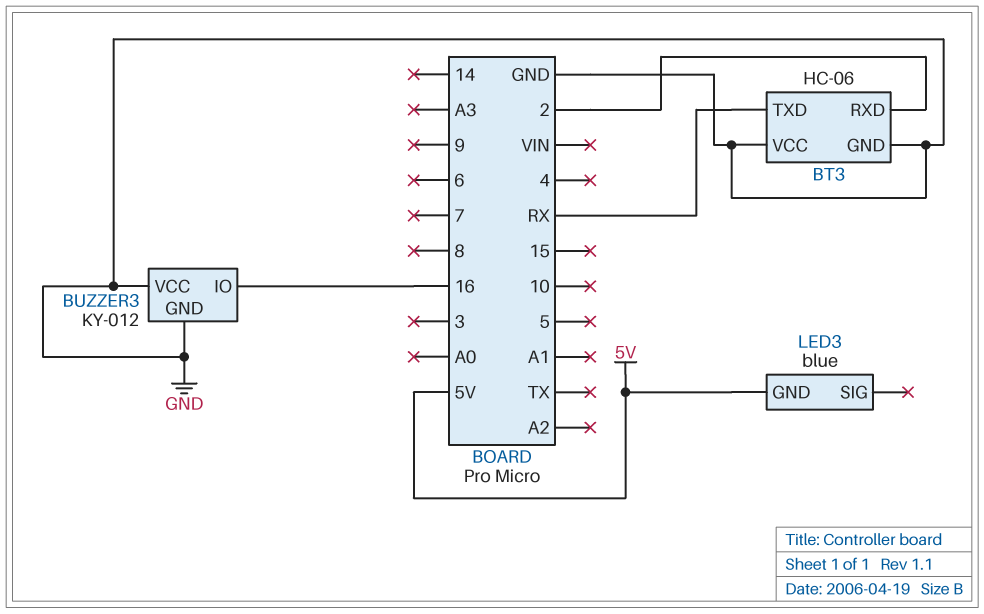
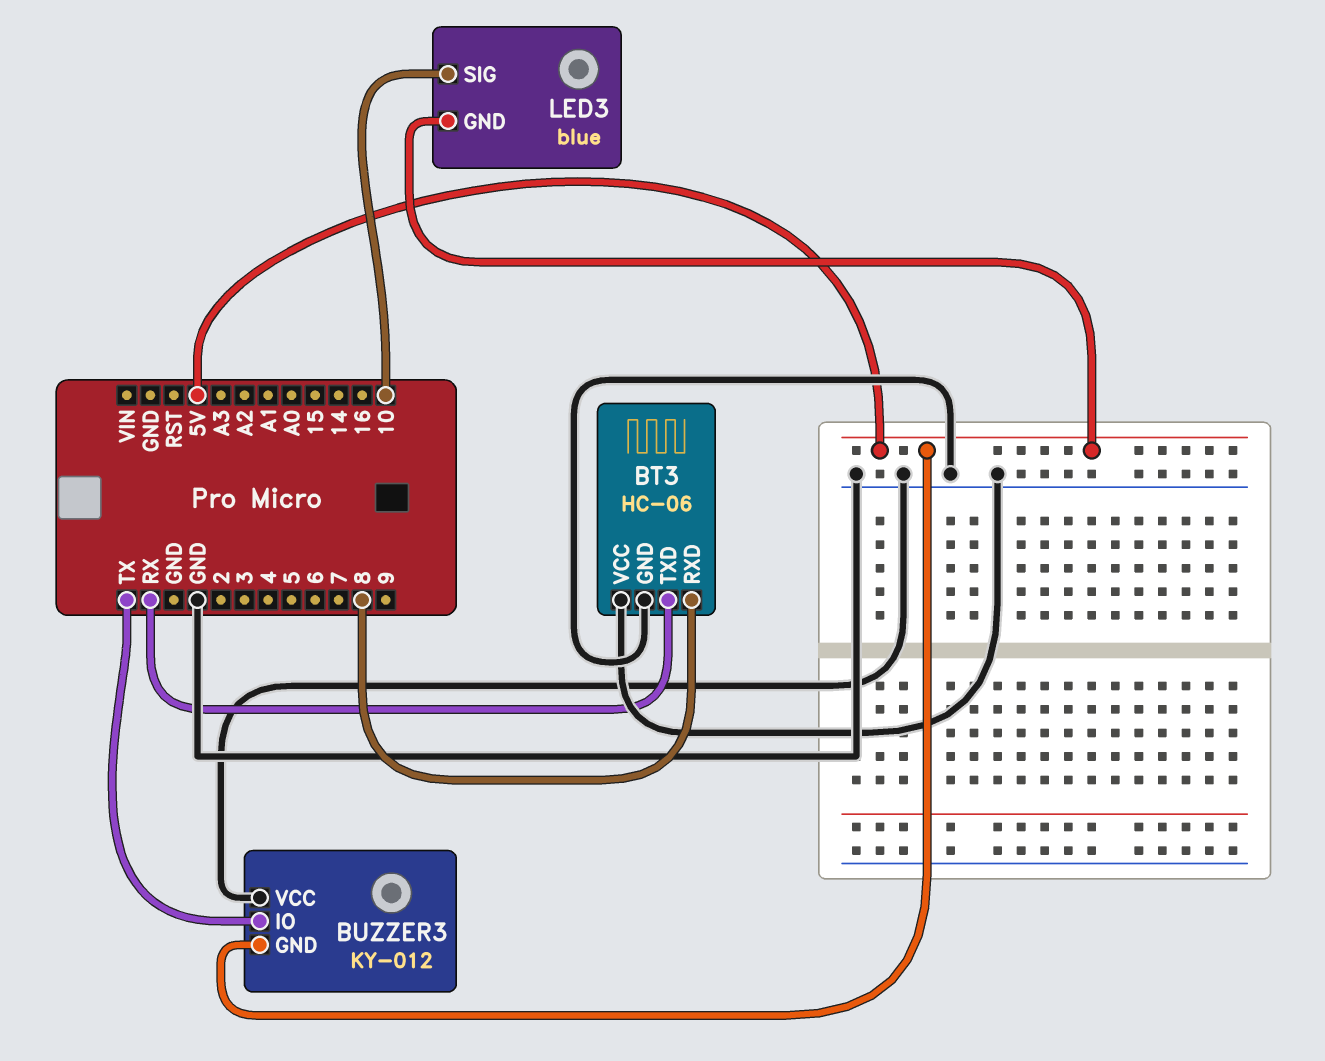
BT3 pin RXD: 2 -> 8
BUZZER3 pin GND: GND -> 5V
BUZZER3 pin IO: 16 -> TX
LED3 pin SIG: none -> 10

